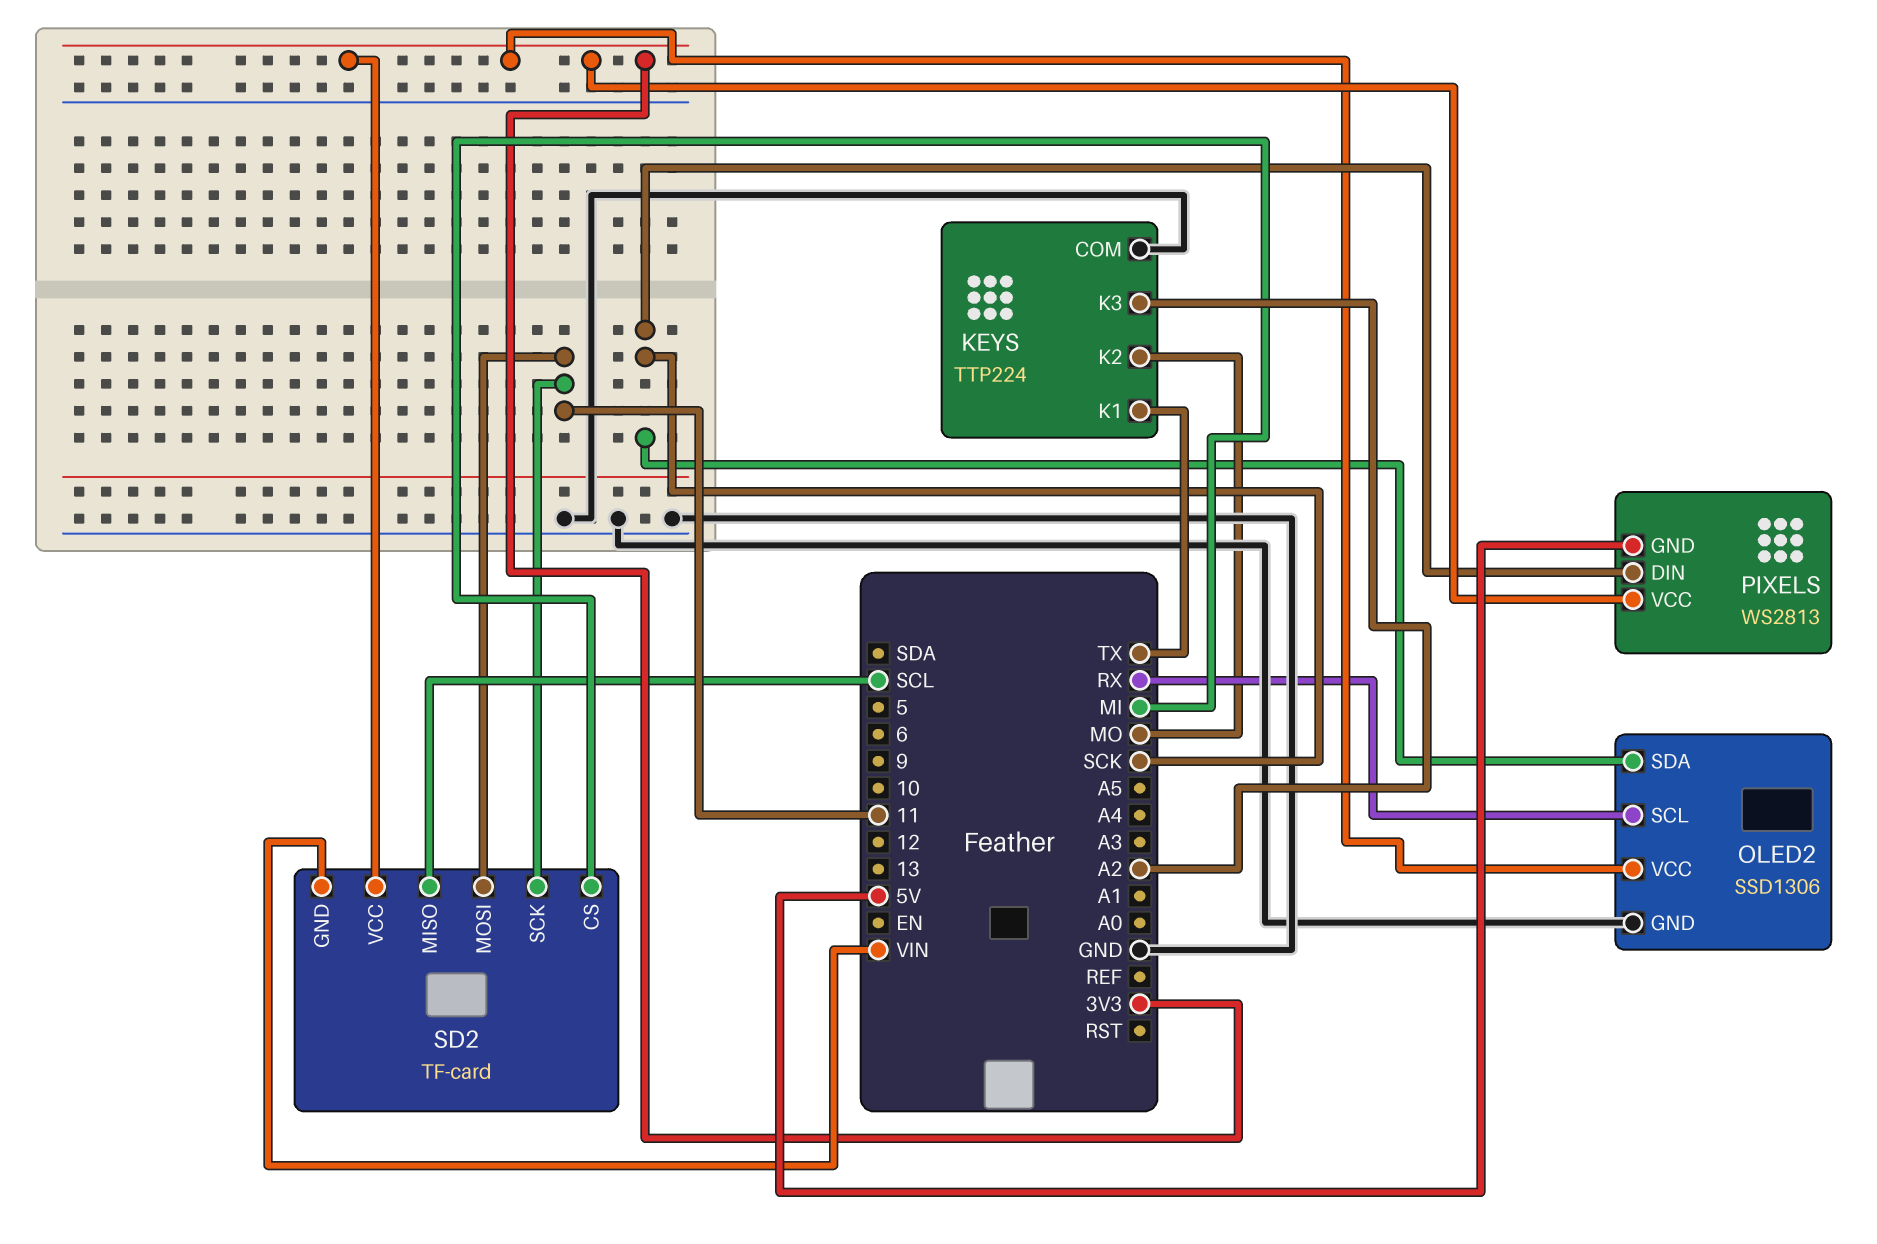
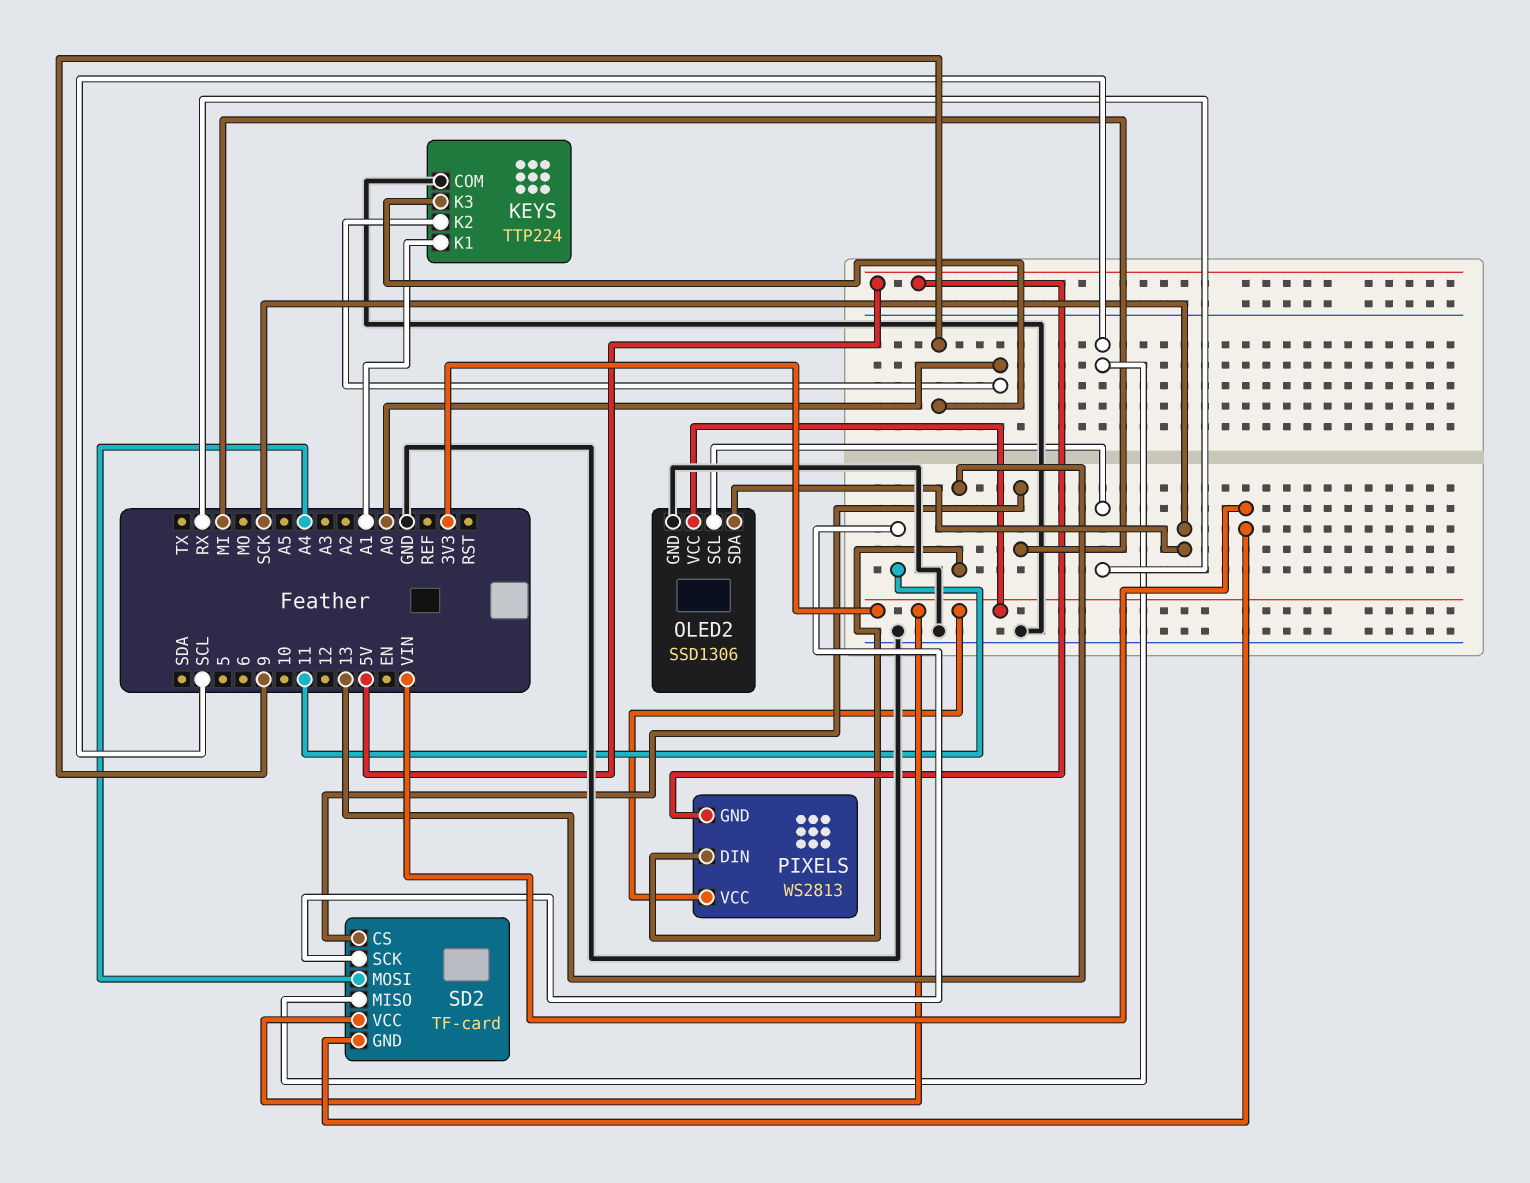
KEYS pin K1: TX -> A1
KEYS pin K2: MO -> A0
KEYS pin K3: A2 -> 9
PIXELS pin DIN: SCK -> 13
SD2 pin MOSI: 11 -> A4

